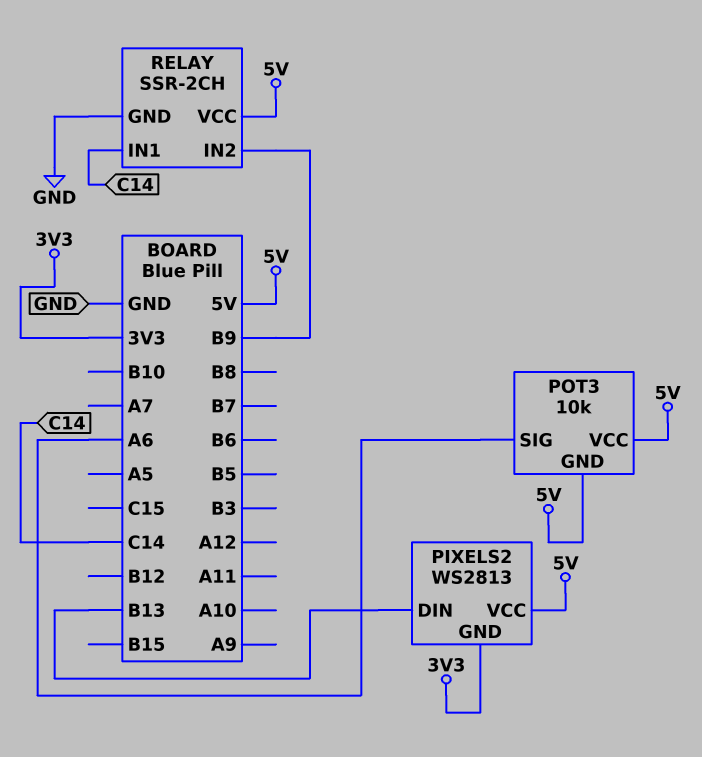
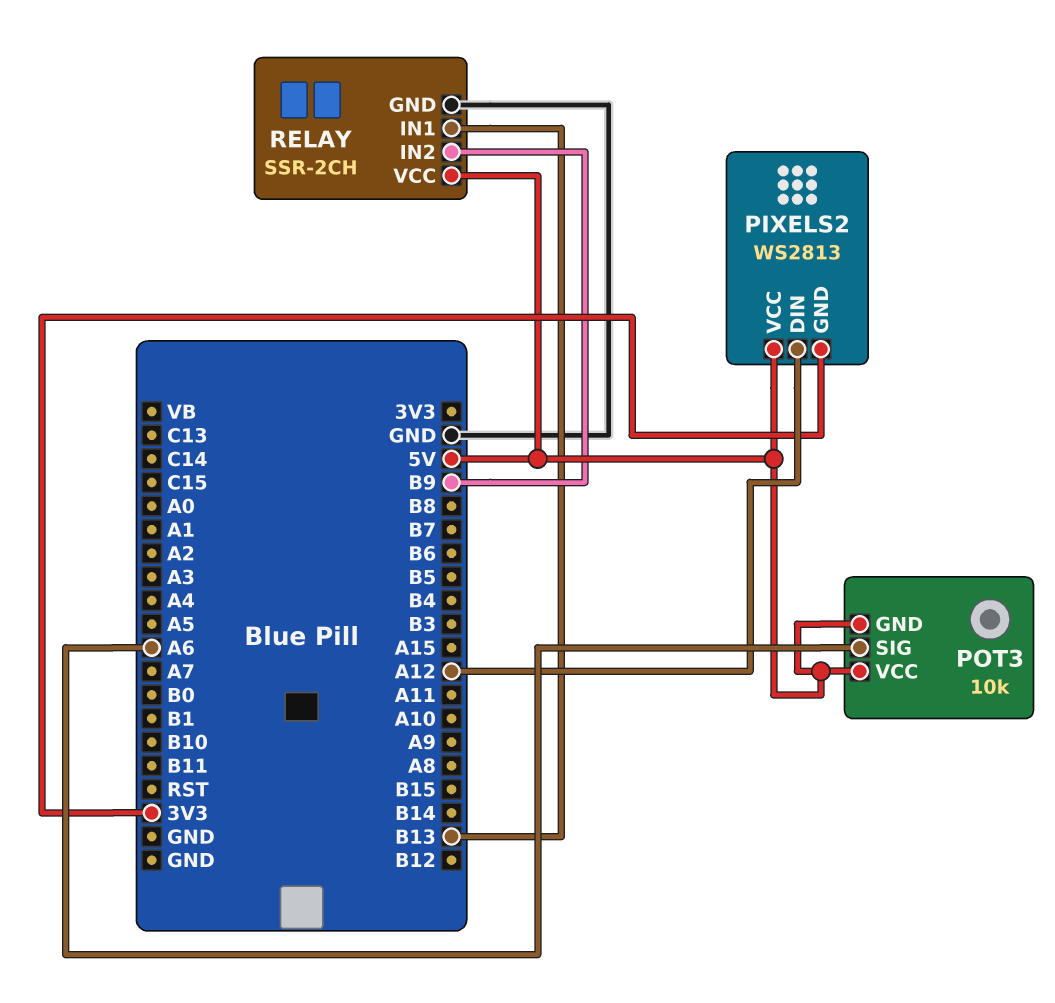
PIXELS2 pin DIN: B13 -> A12
RELAY pin IN1: C14 -> B13

